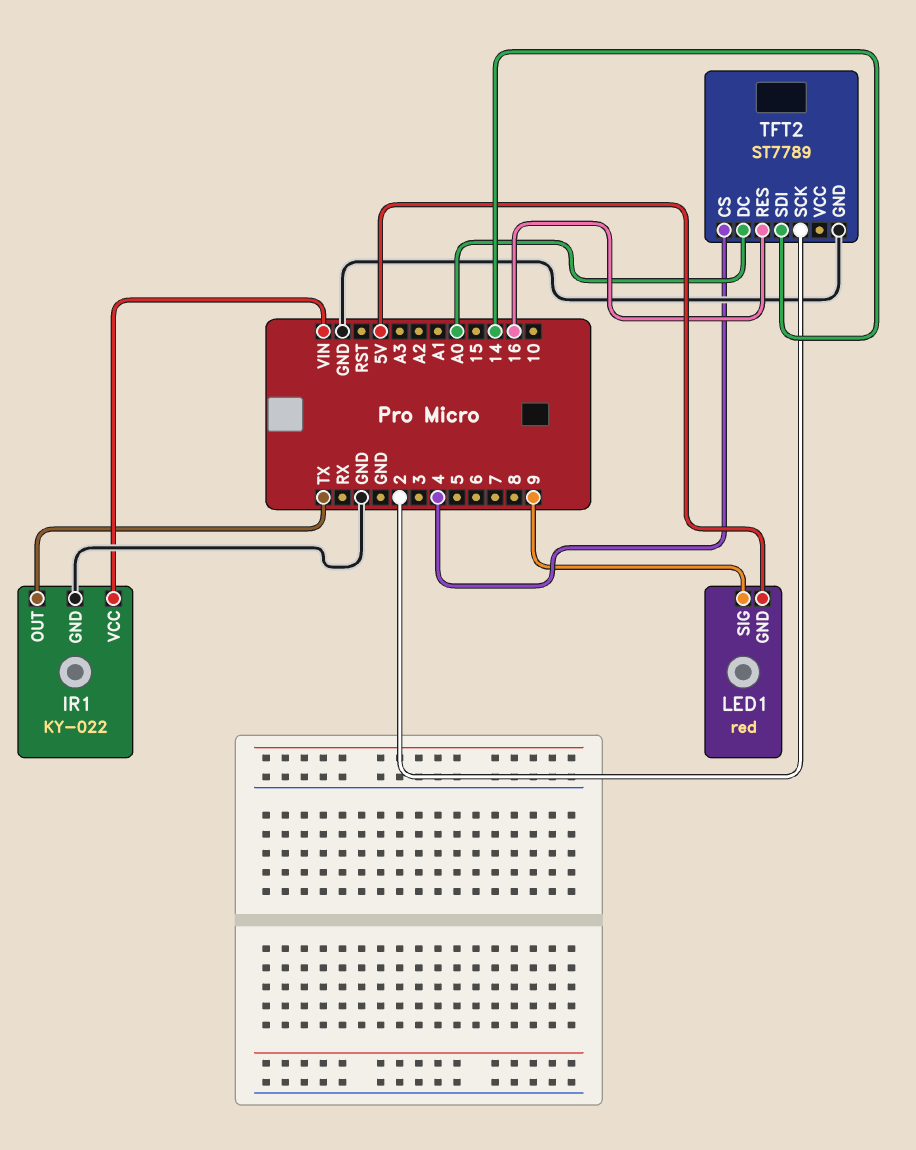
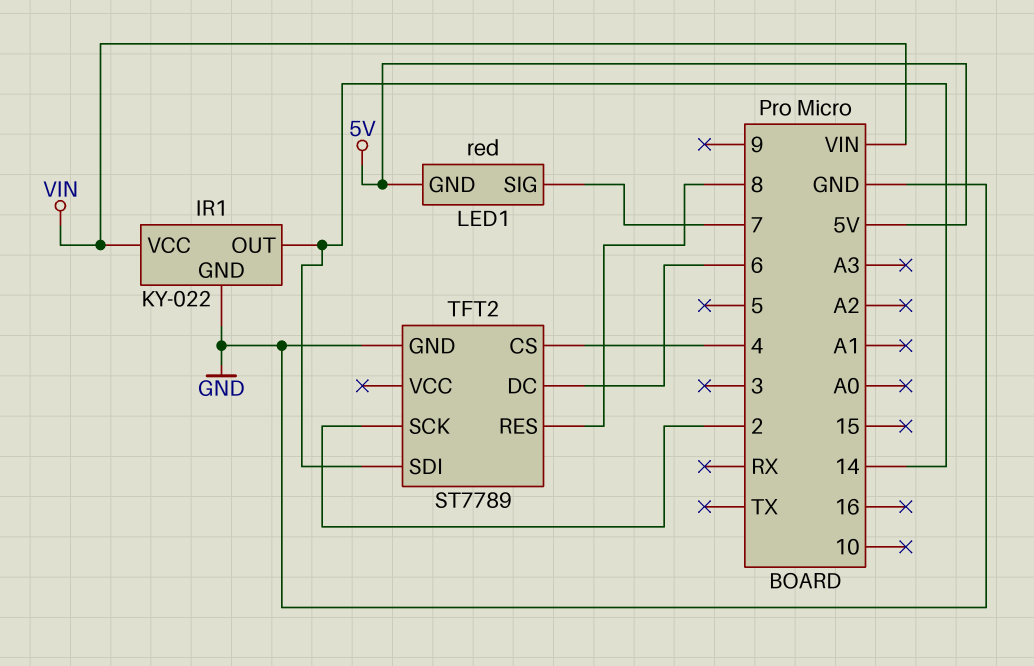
IR1 pin OUT: TX -> 14
LED1 pin SIG: 9 -> 7
TFT2 pin DC: A0 -> 6
TFT2 pin RES: 16 -> 8

